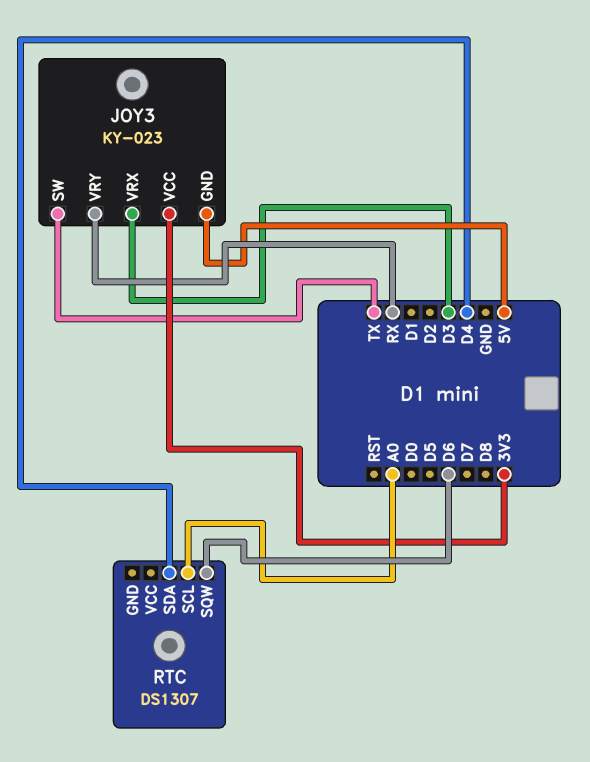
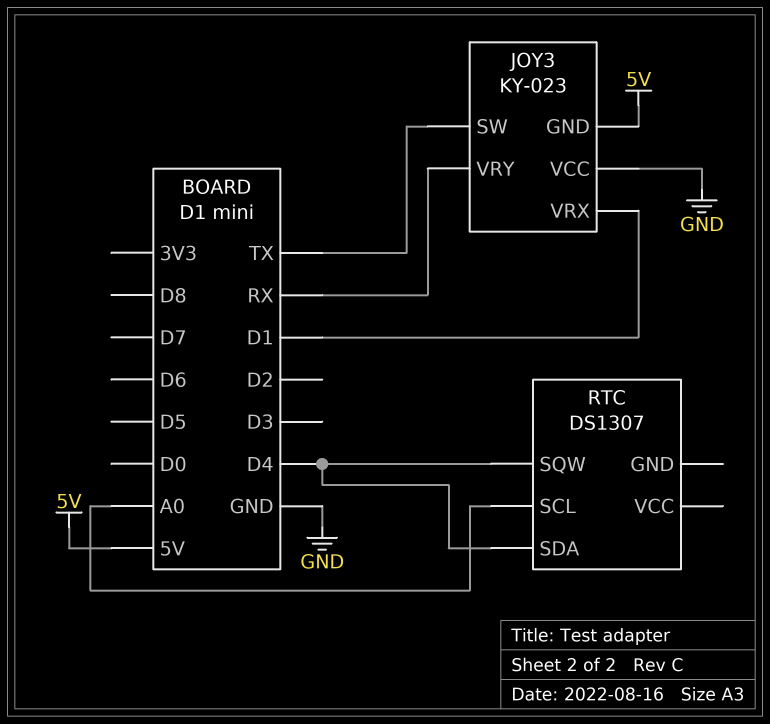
JOY3 pin VCC: 3V3 -> GND
JOY3 pin VRX: D3 -> D1
RTC pin SQW: D6 -> D4

